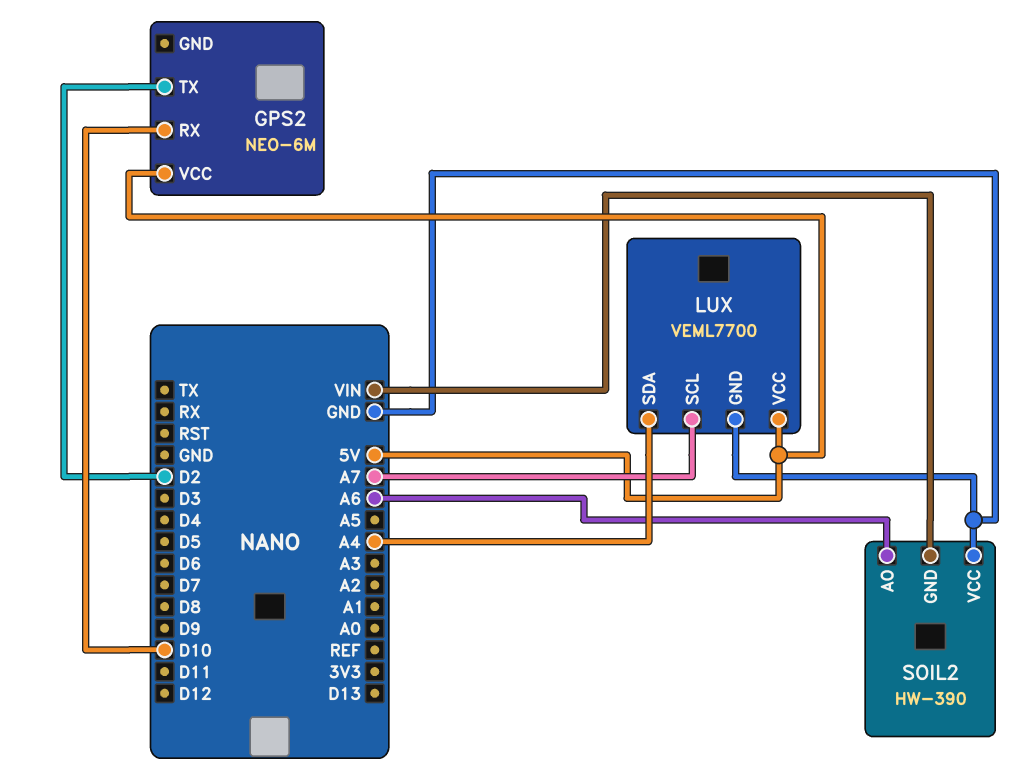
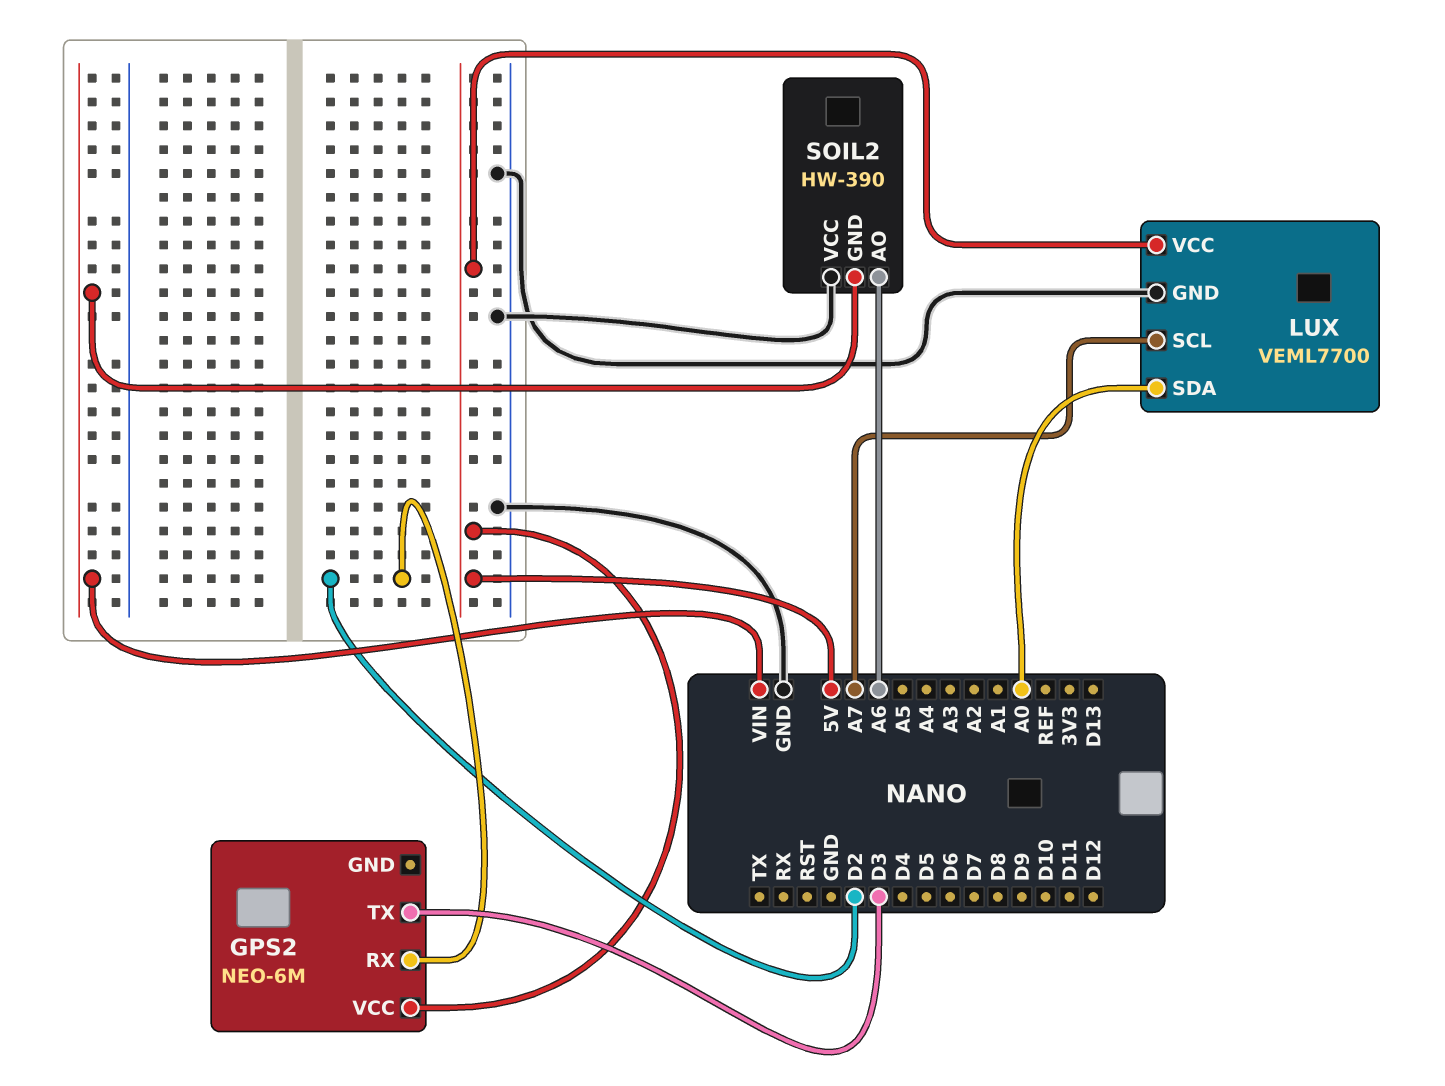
GPS2 pin RX: D10 -> D2
GPS2 pin TX: D2 -> D3
LUX pin SDA: A4 -> A0

